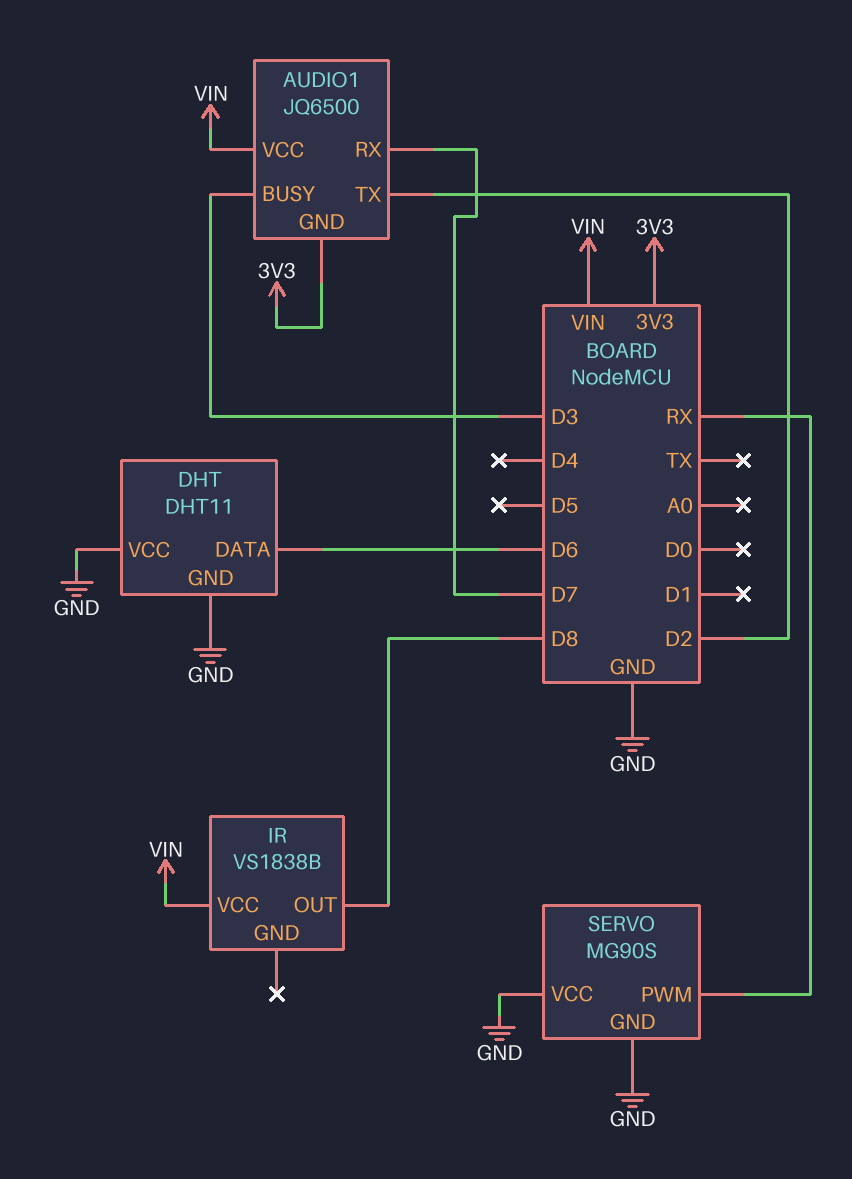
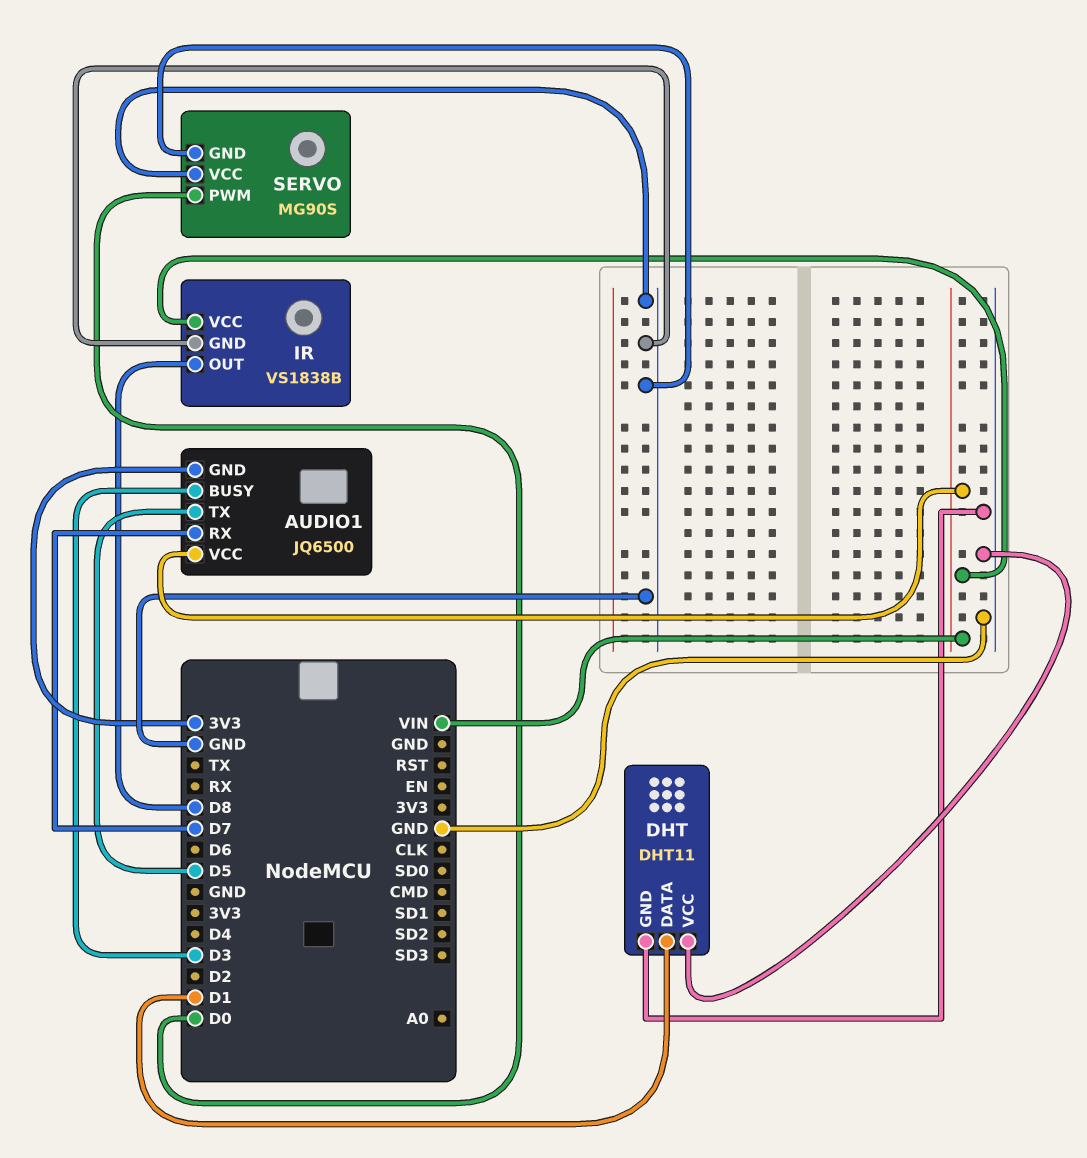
AUDIO1 pin TX: D2 -> D5
DHT pin DATA: D6 -> D1
IR pin GND: none -> GND
SERVO pin PWM: RX -> D0

